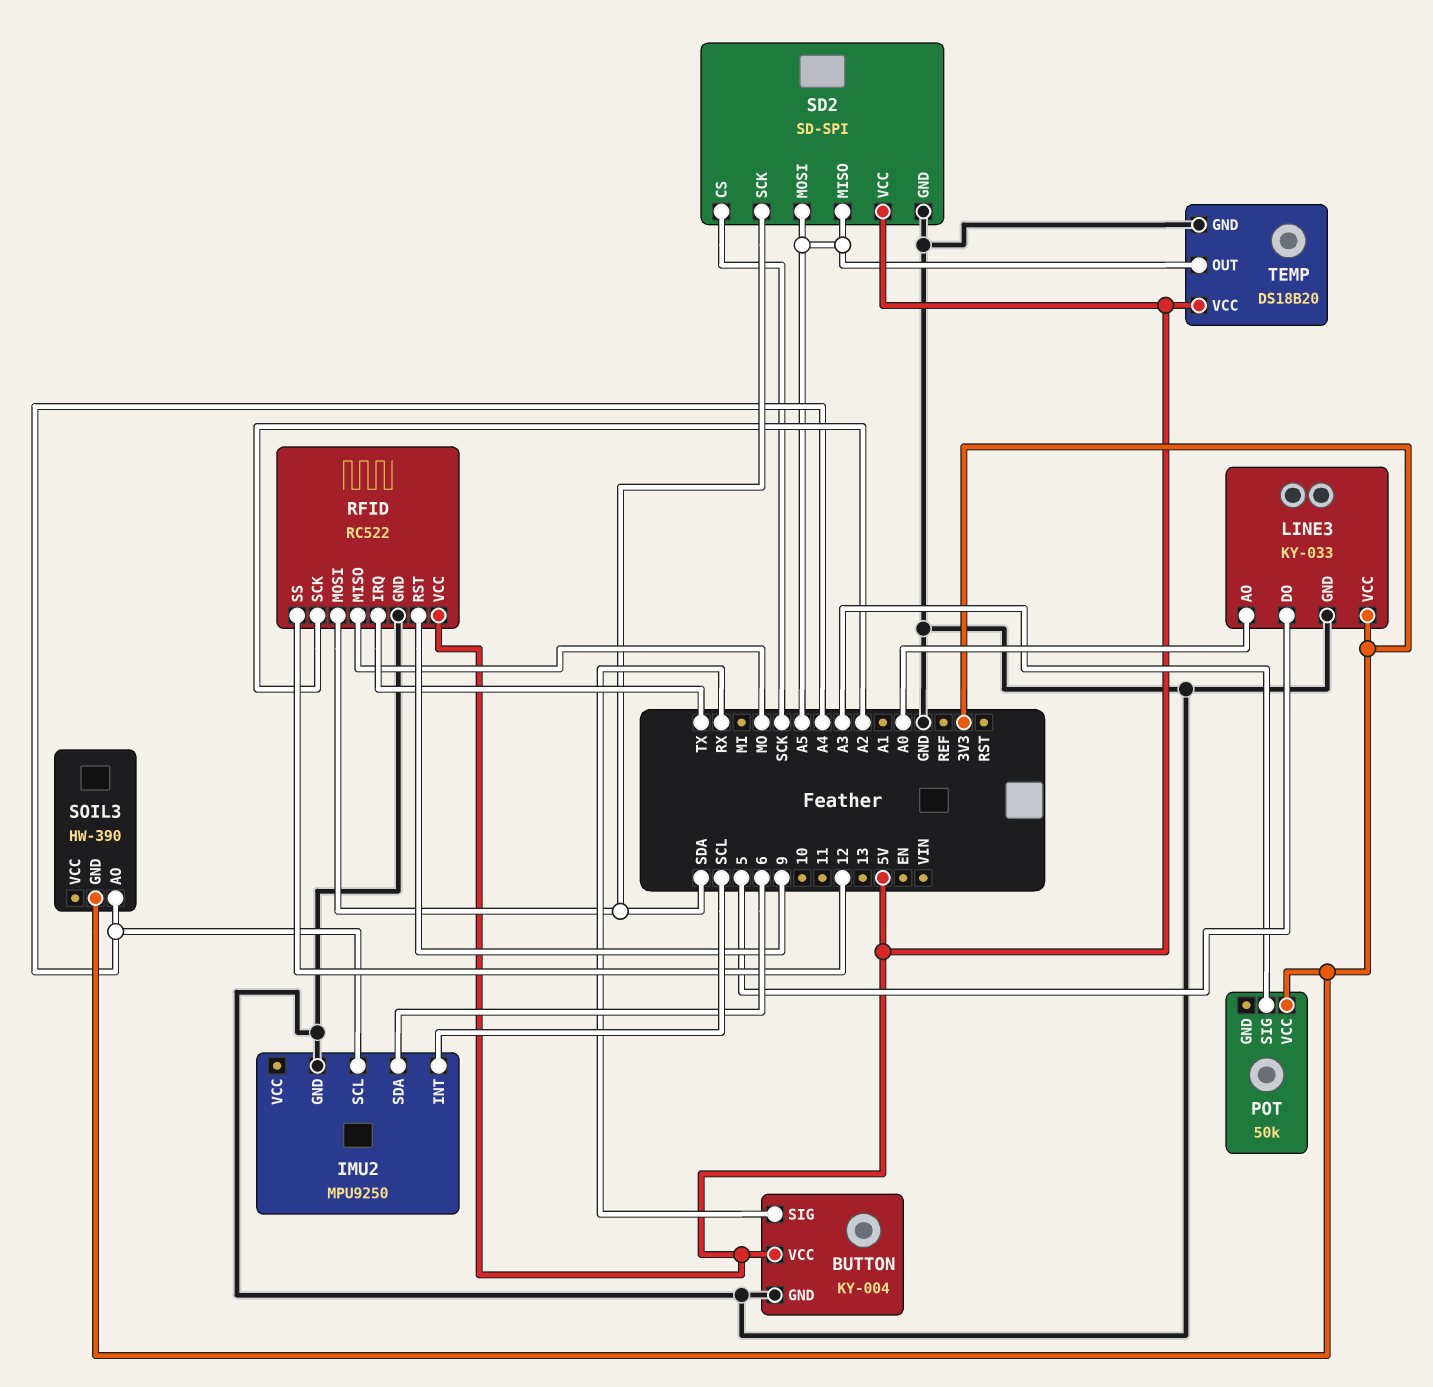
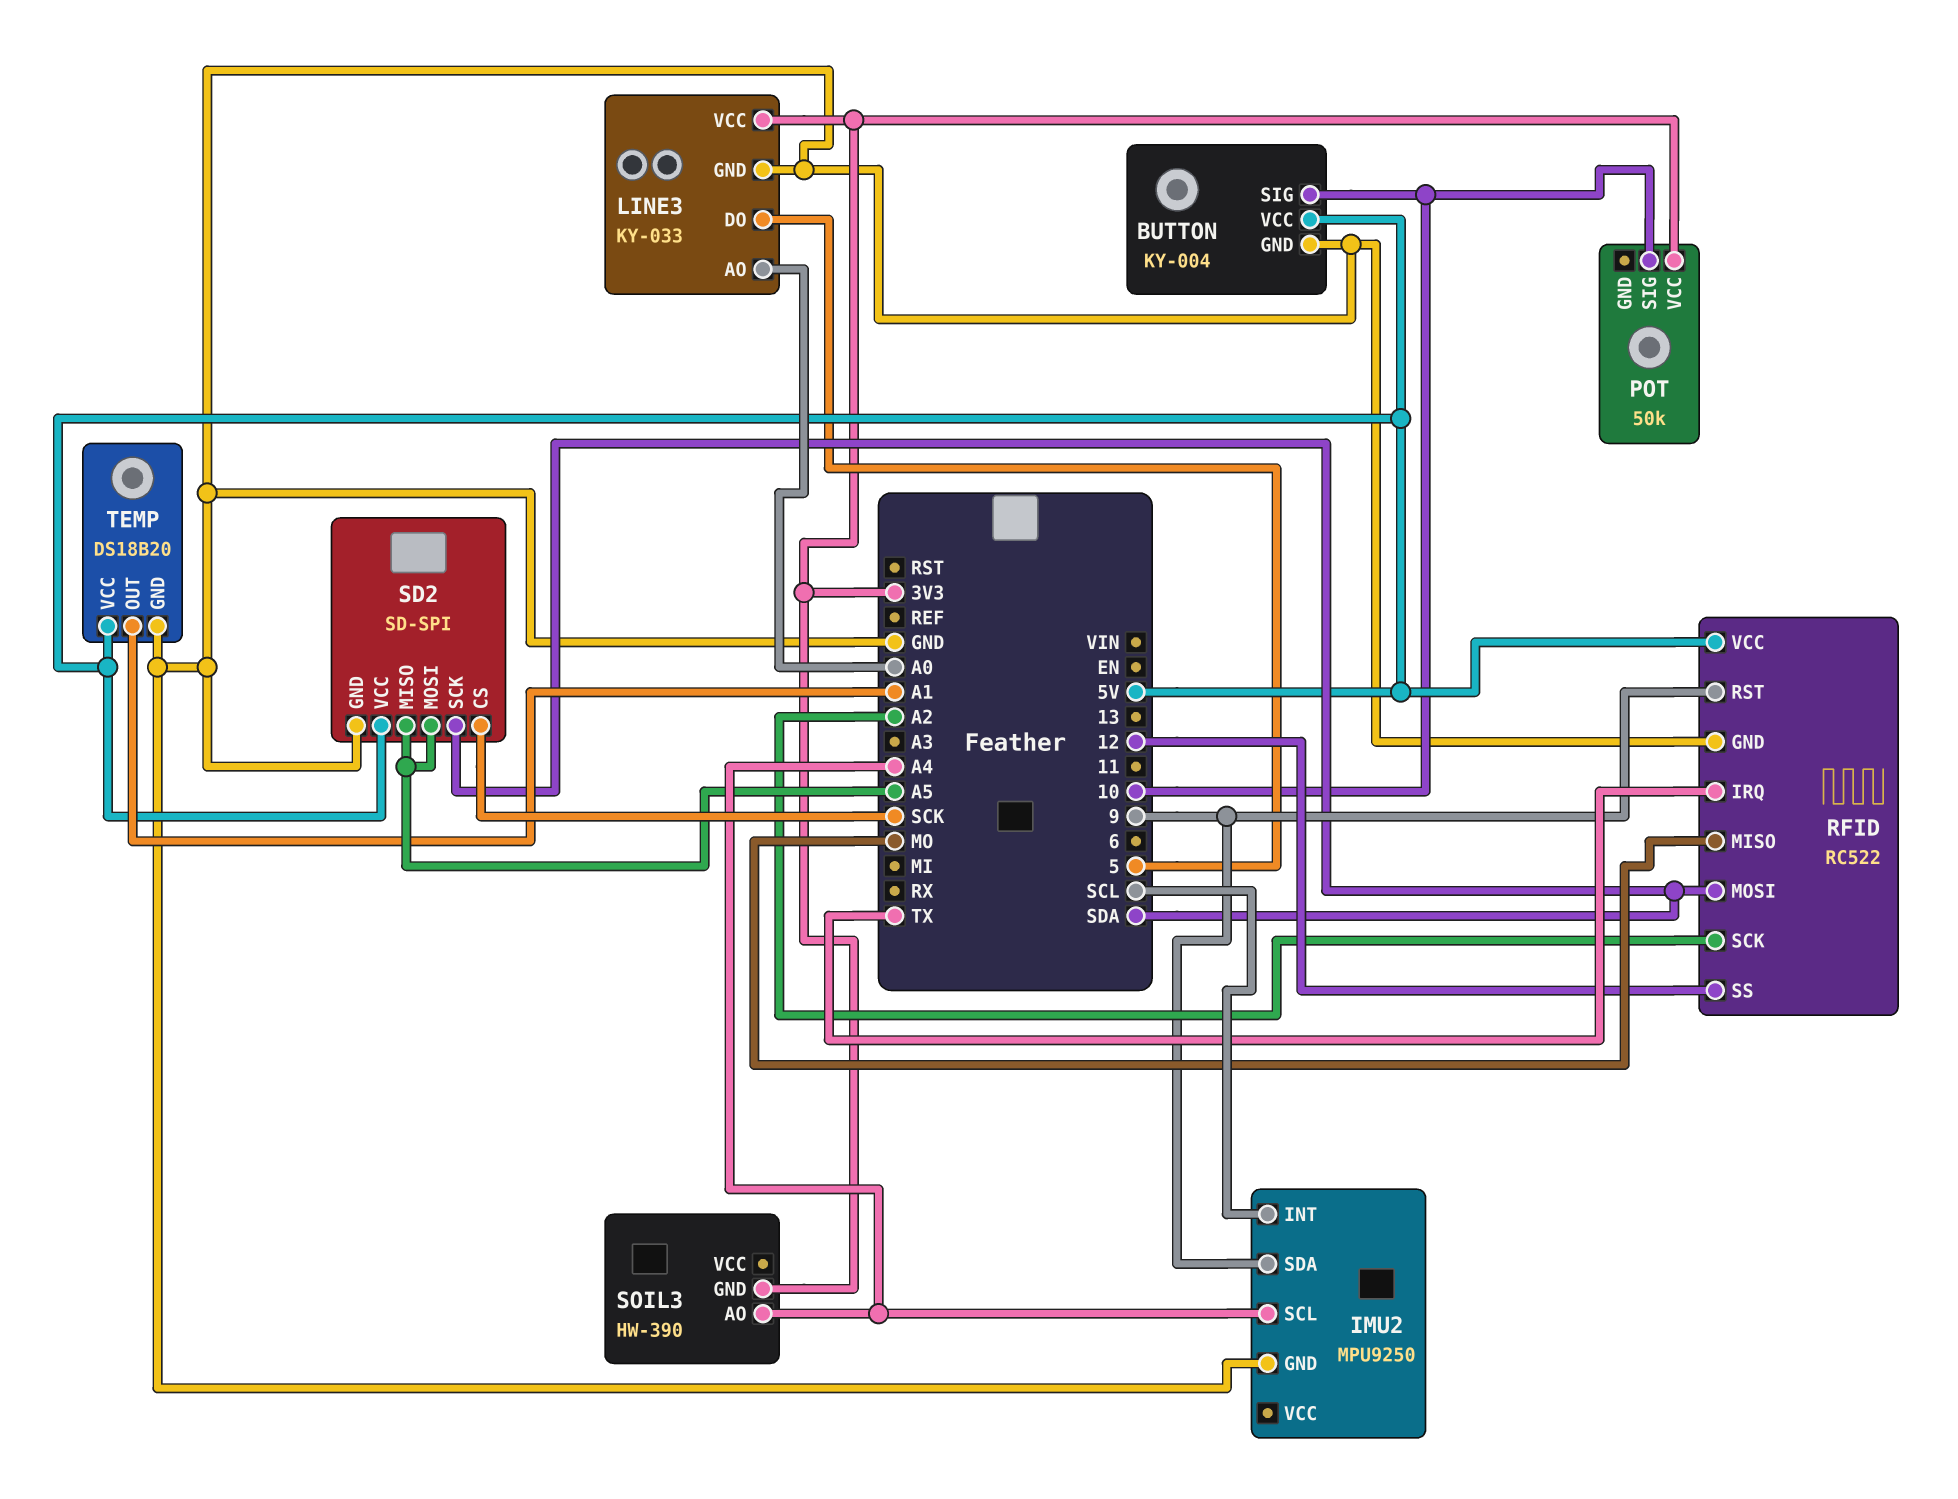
BUTTON pin SIG: RX -> 10
IMU2 pin SDA: 6 -> 9
POT pin SIG: A3 -> 10
TEMP pin OUT: A5 -> A1

